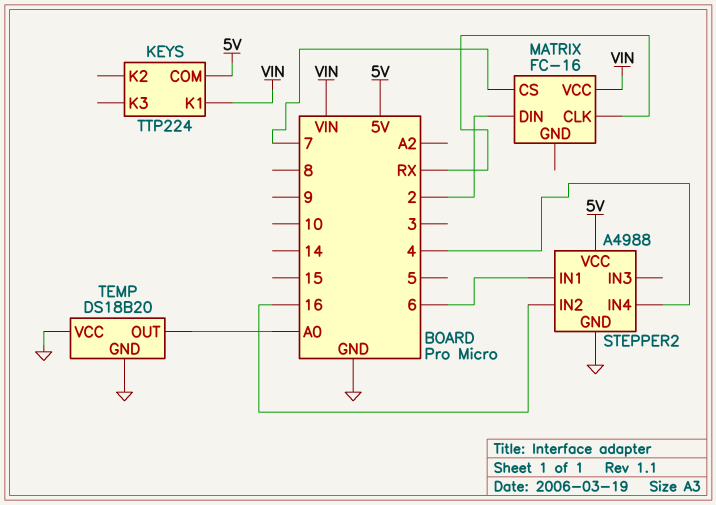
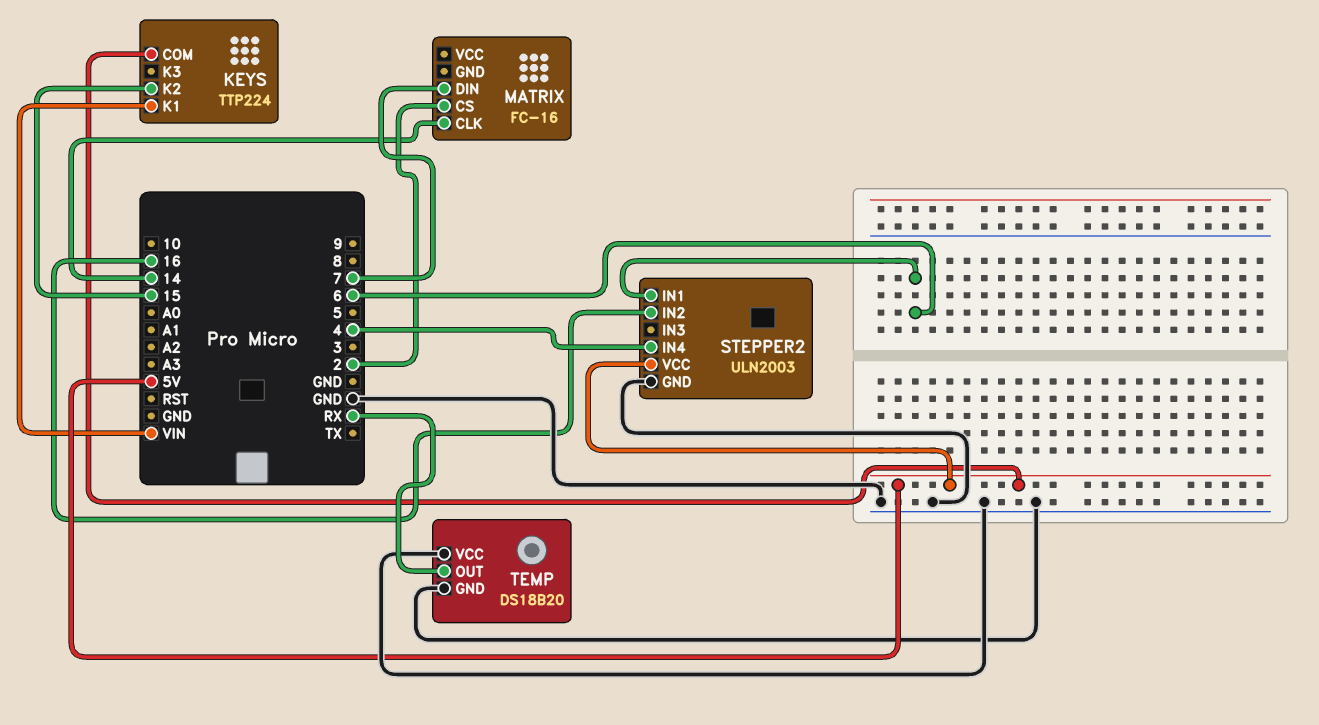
KEYS pin K2: none -> 15
MATRIX pin CLK: RX -> 14
MATRIX pin CS: 7 -> 2
MATRIX pin DIN: 2 -> 7
MATRIX pin VCC: VIN -> none
STEPPER2: A4988 -> ULN2003
TEMP pin OUT: A0 -> RX

